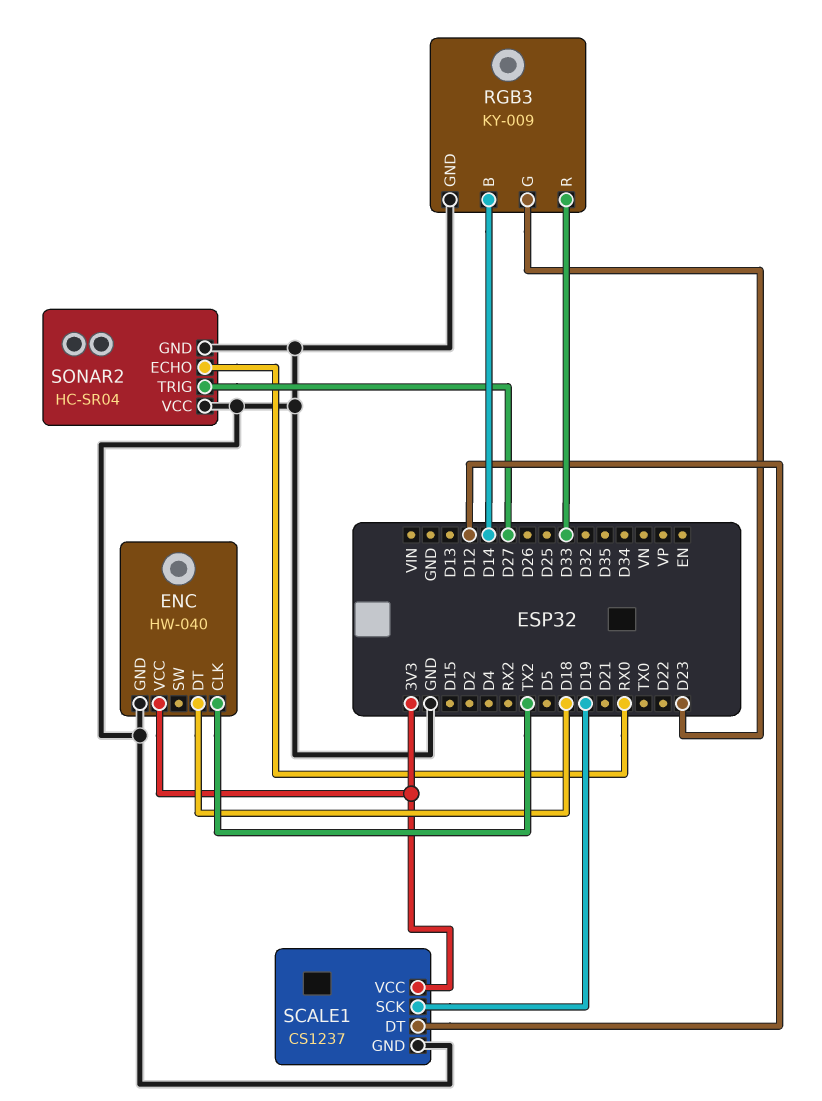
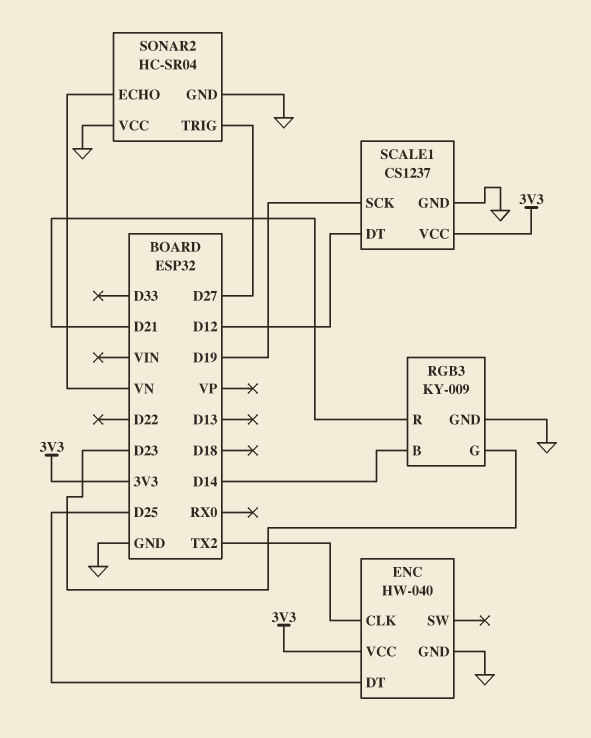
ENC pin DT: D18 -> D25
RGB3 pin R: D33 -> D21
SONAR2 pin ECHO: RX0 -> VN

